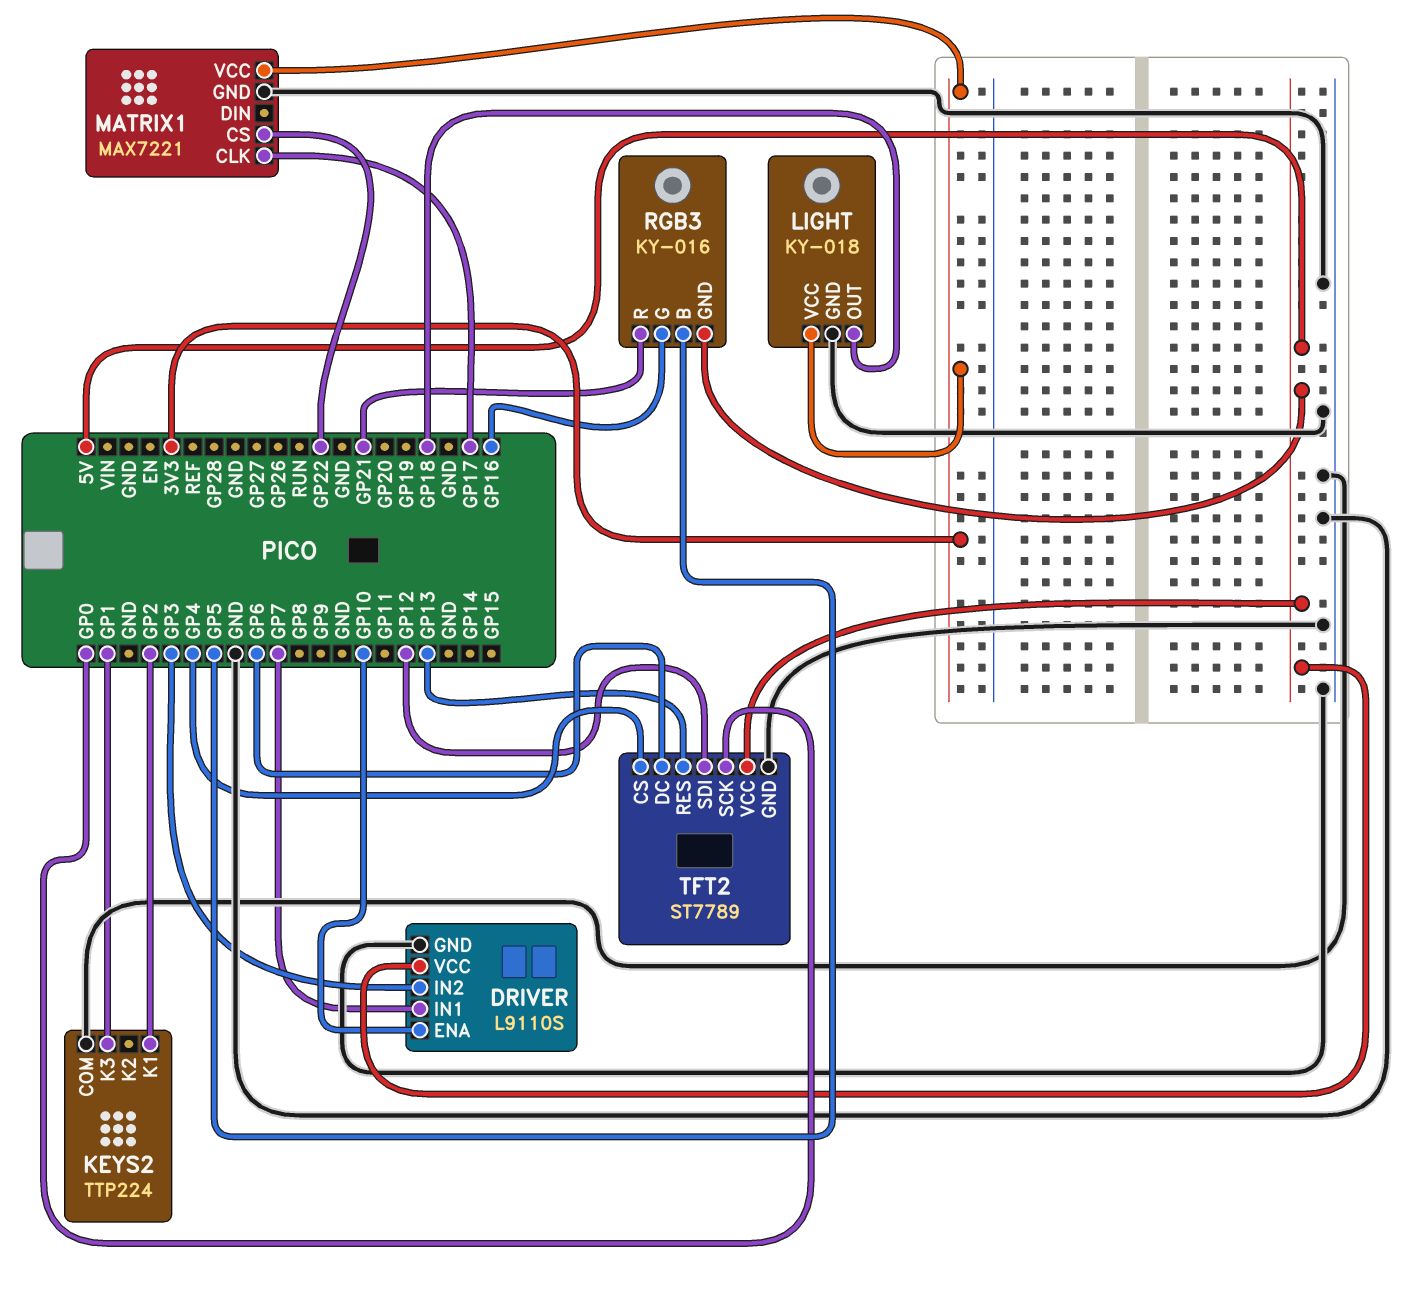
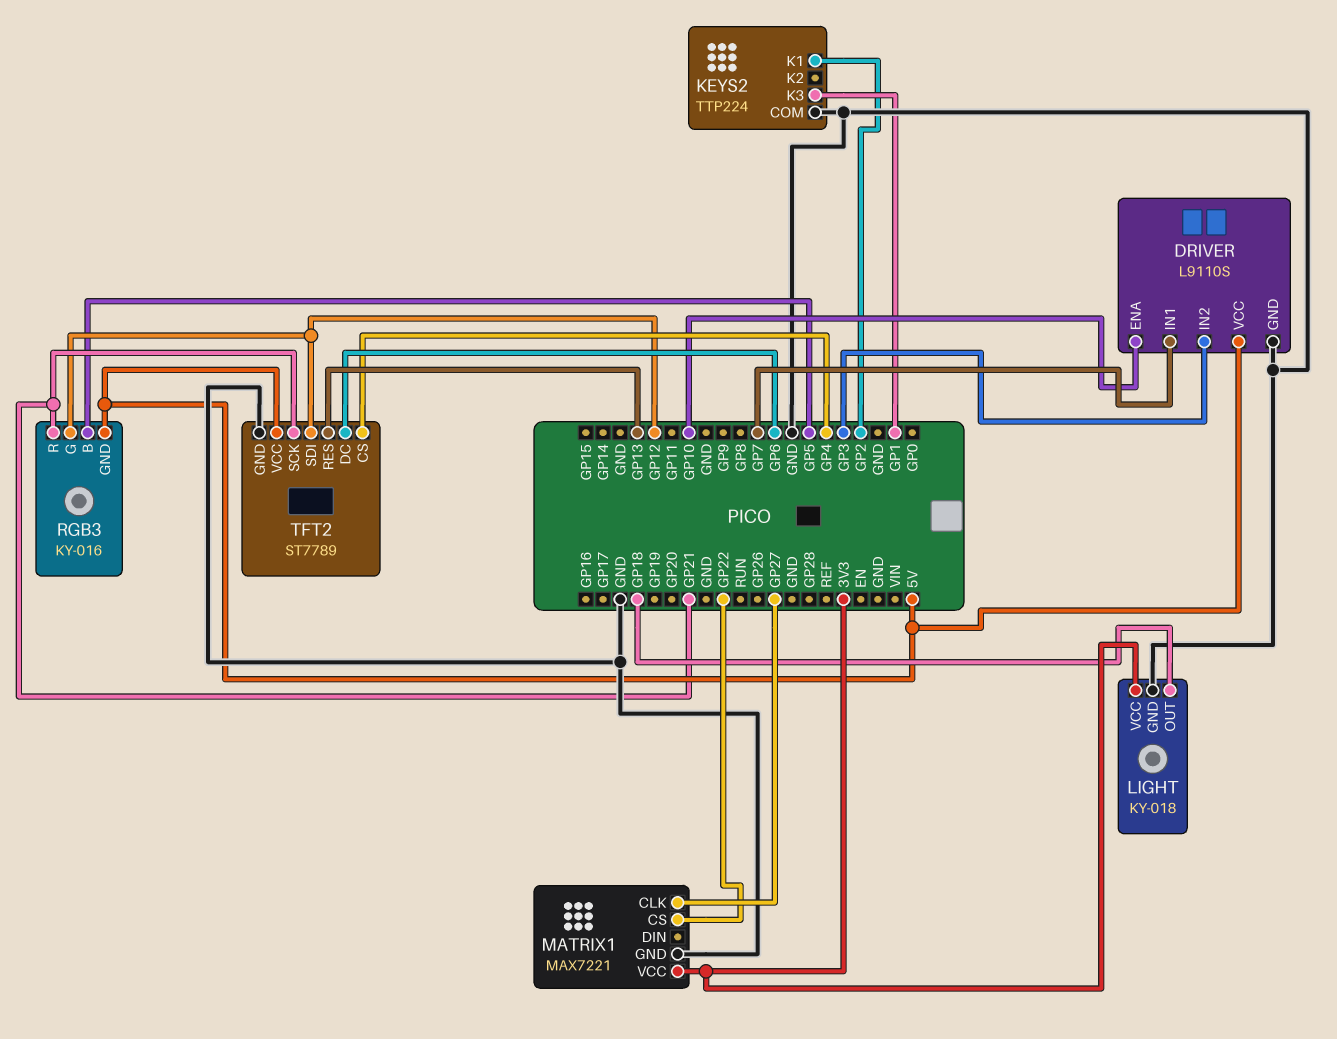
MATRIX1 pin CLK: GP17 -> GP27
RGB3 pin G: GP16 -> GP12
TFT2 pin SCK: GP0 -> GP21

